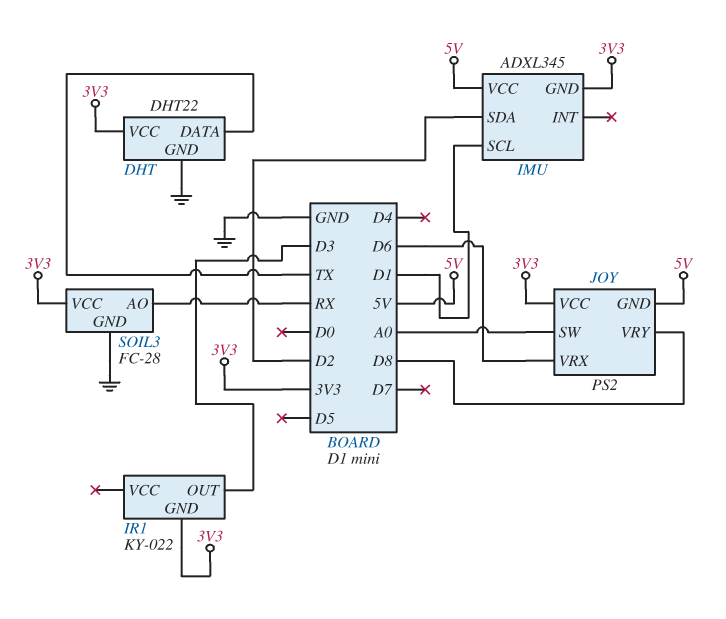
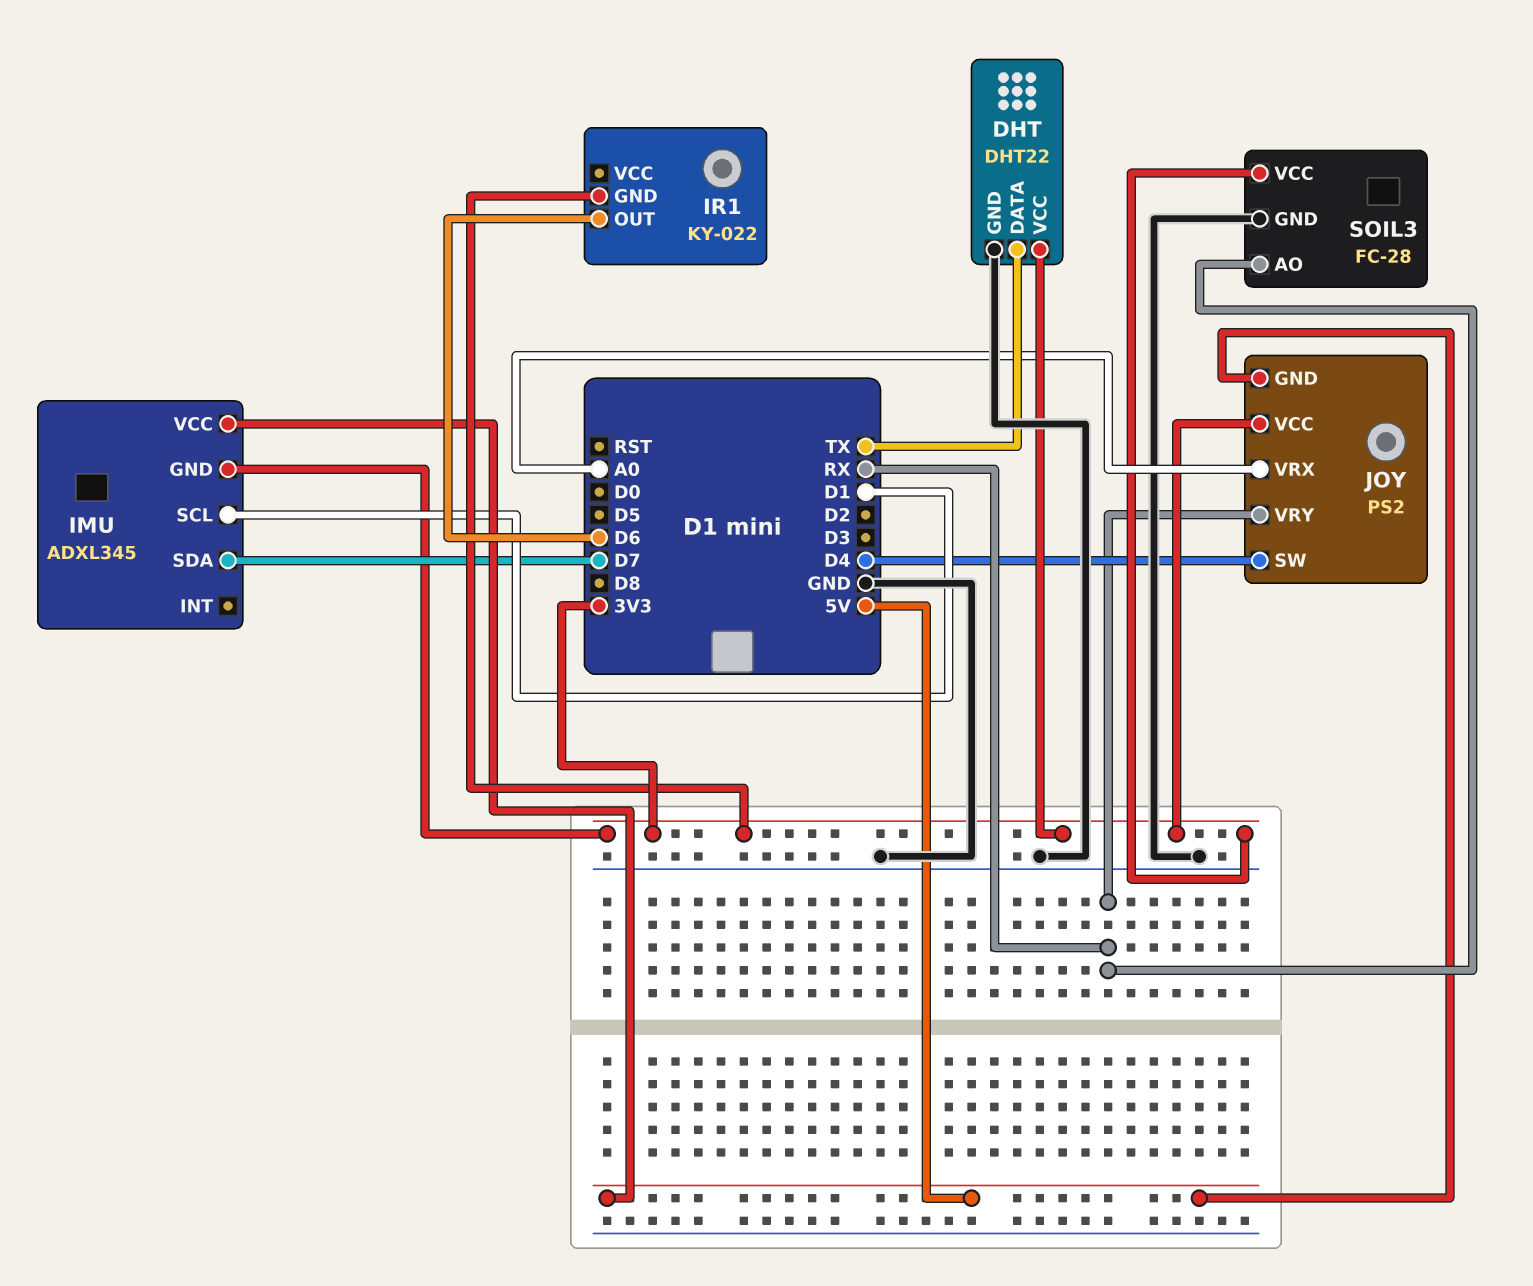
IMU pin SDA: D2 -> D7
IR1 pin OUT: D3 -> D6
JOY pin SW: A0 -> D4
JOY pin VRX: D6 -> A0
JOY pin VRY: D8 -> RX

